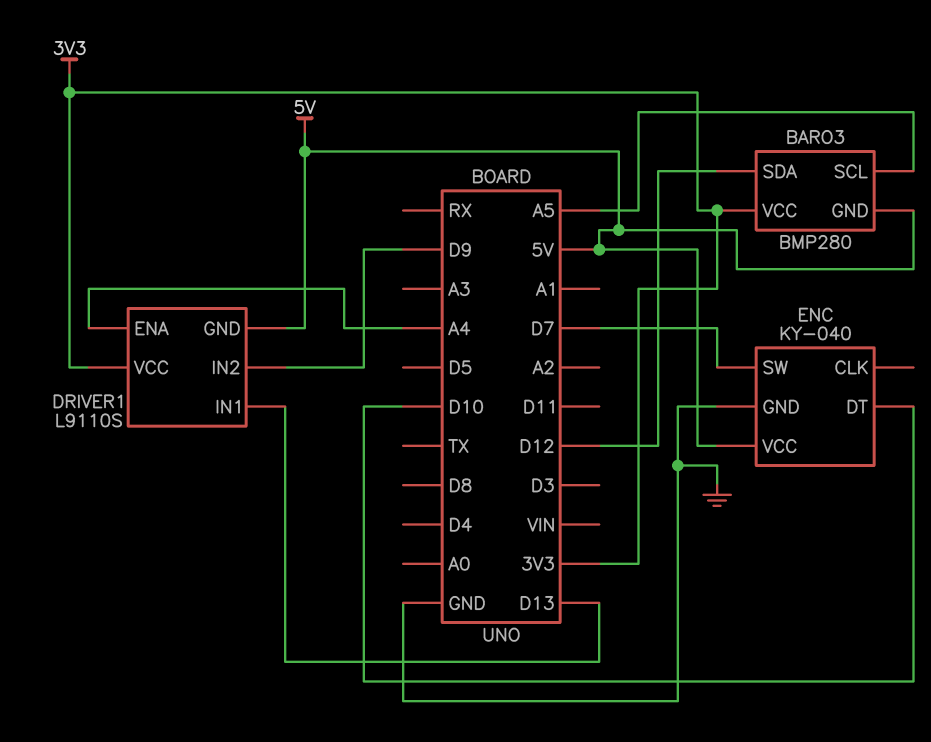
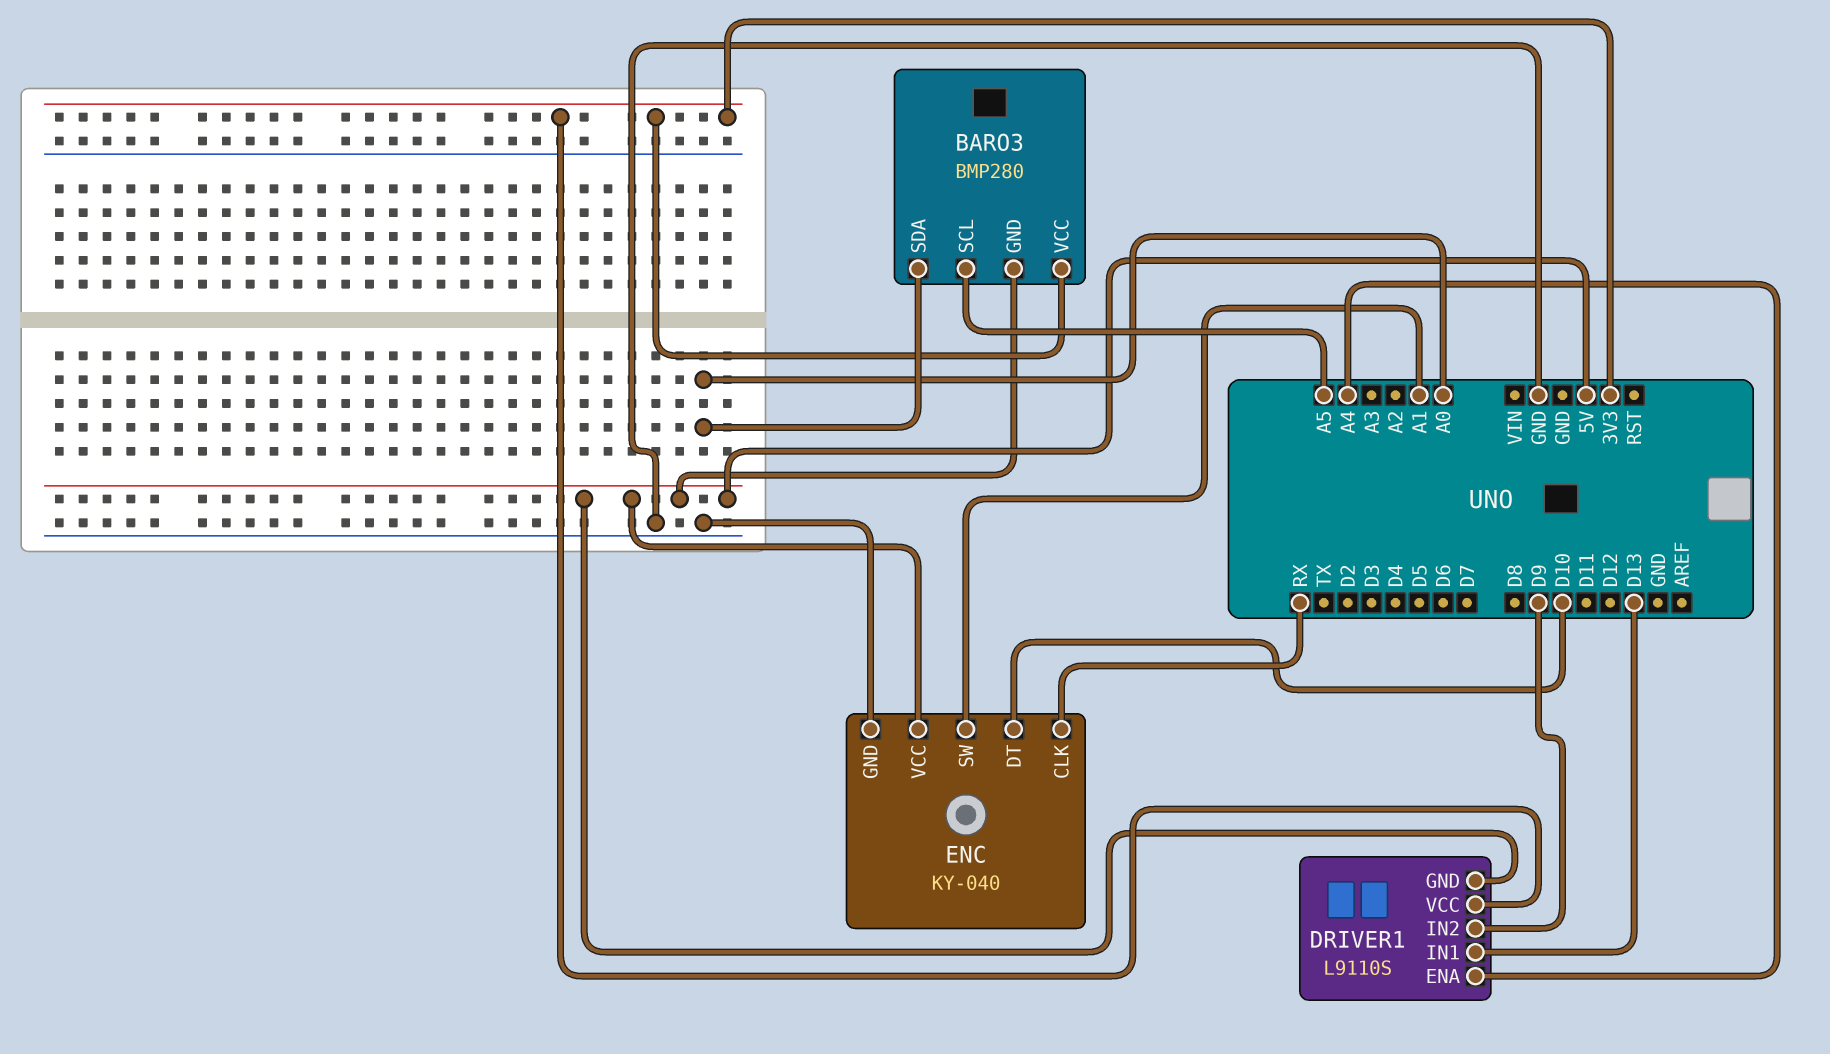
BARO3 pin SDA: D12 -> A0
ENC pin CLK: none -> RX
ENC pin SW: D7 -> A1

